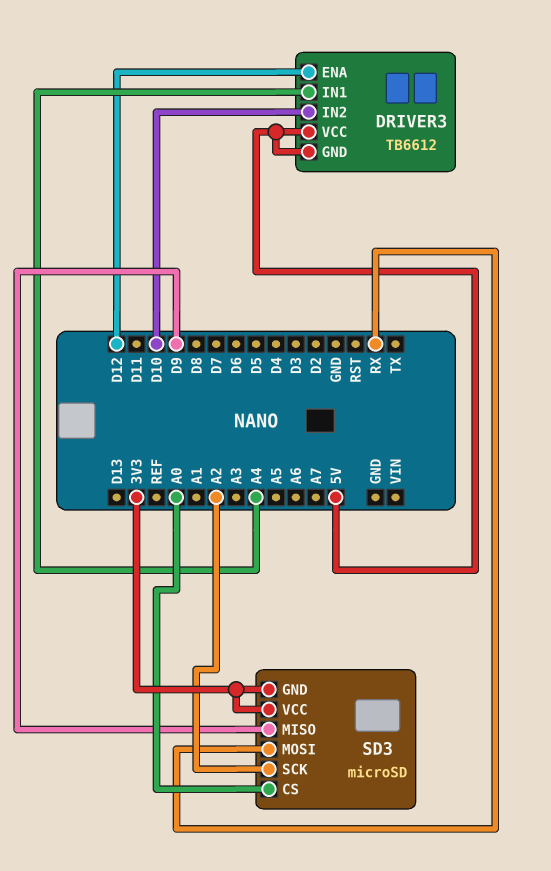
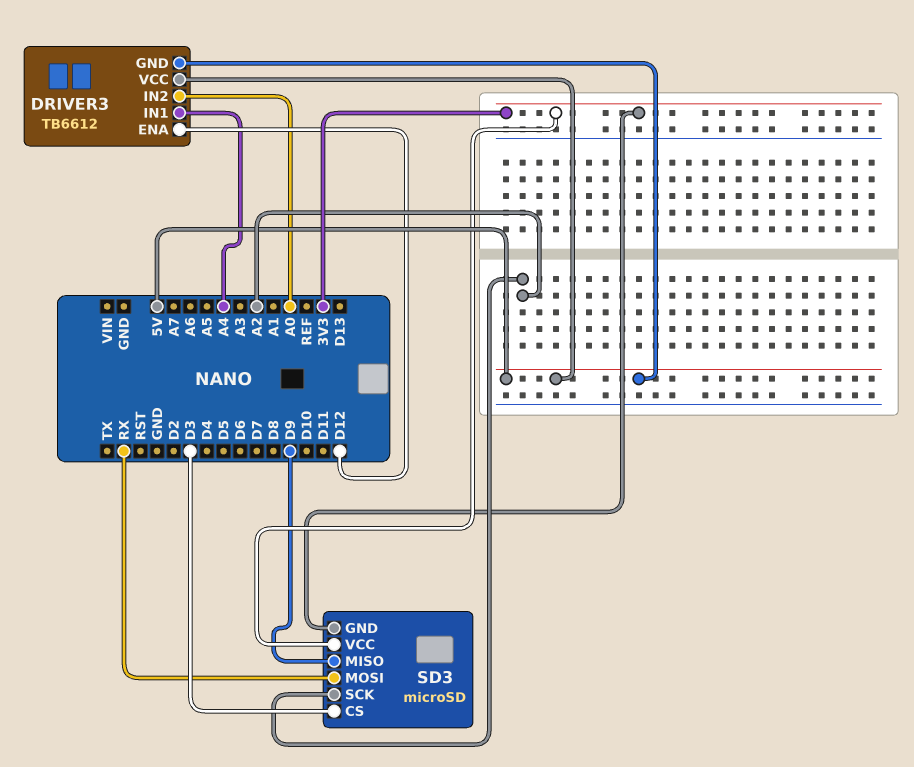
DRIVER3 pin IN2: D10 -> A0
SD3 pin CS: A0 -> D3

